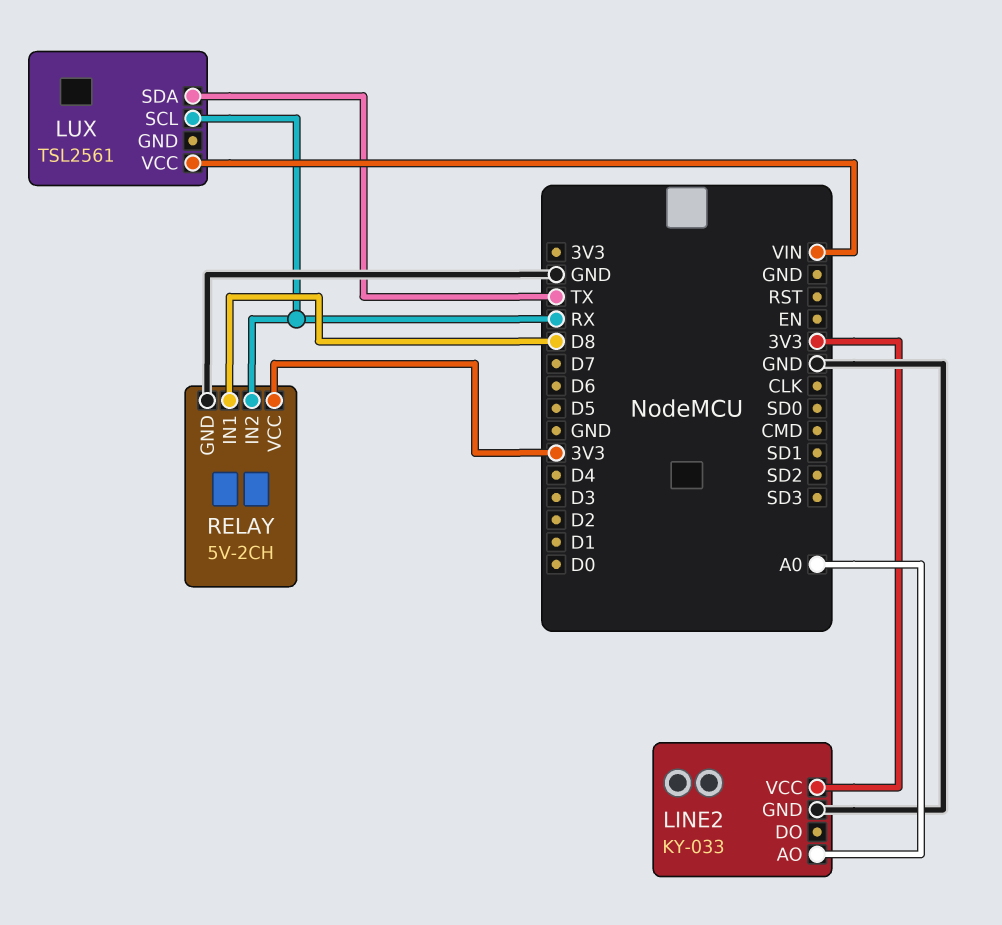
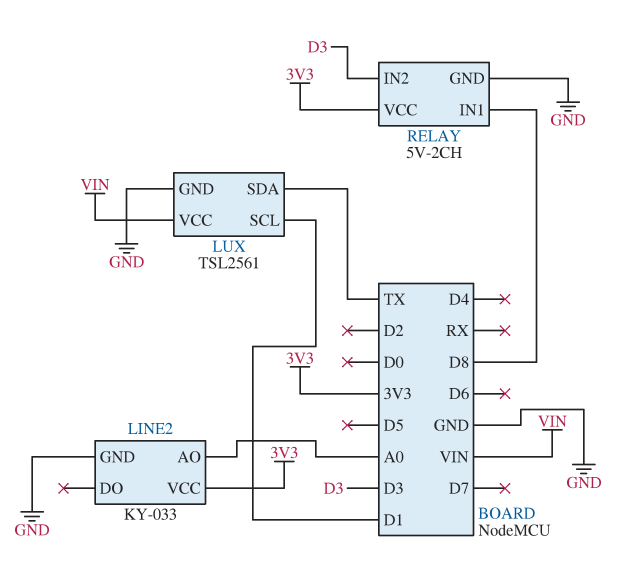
LUX pin GND: none -> GND
LUX pin SCL: RX -> D1
RELAY pin IN2: RX -> D3

